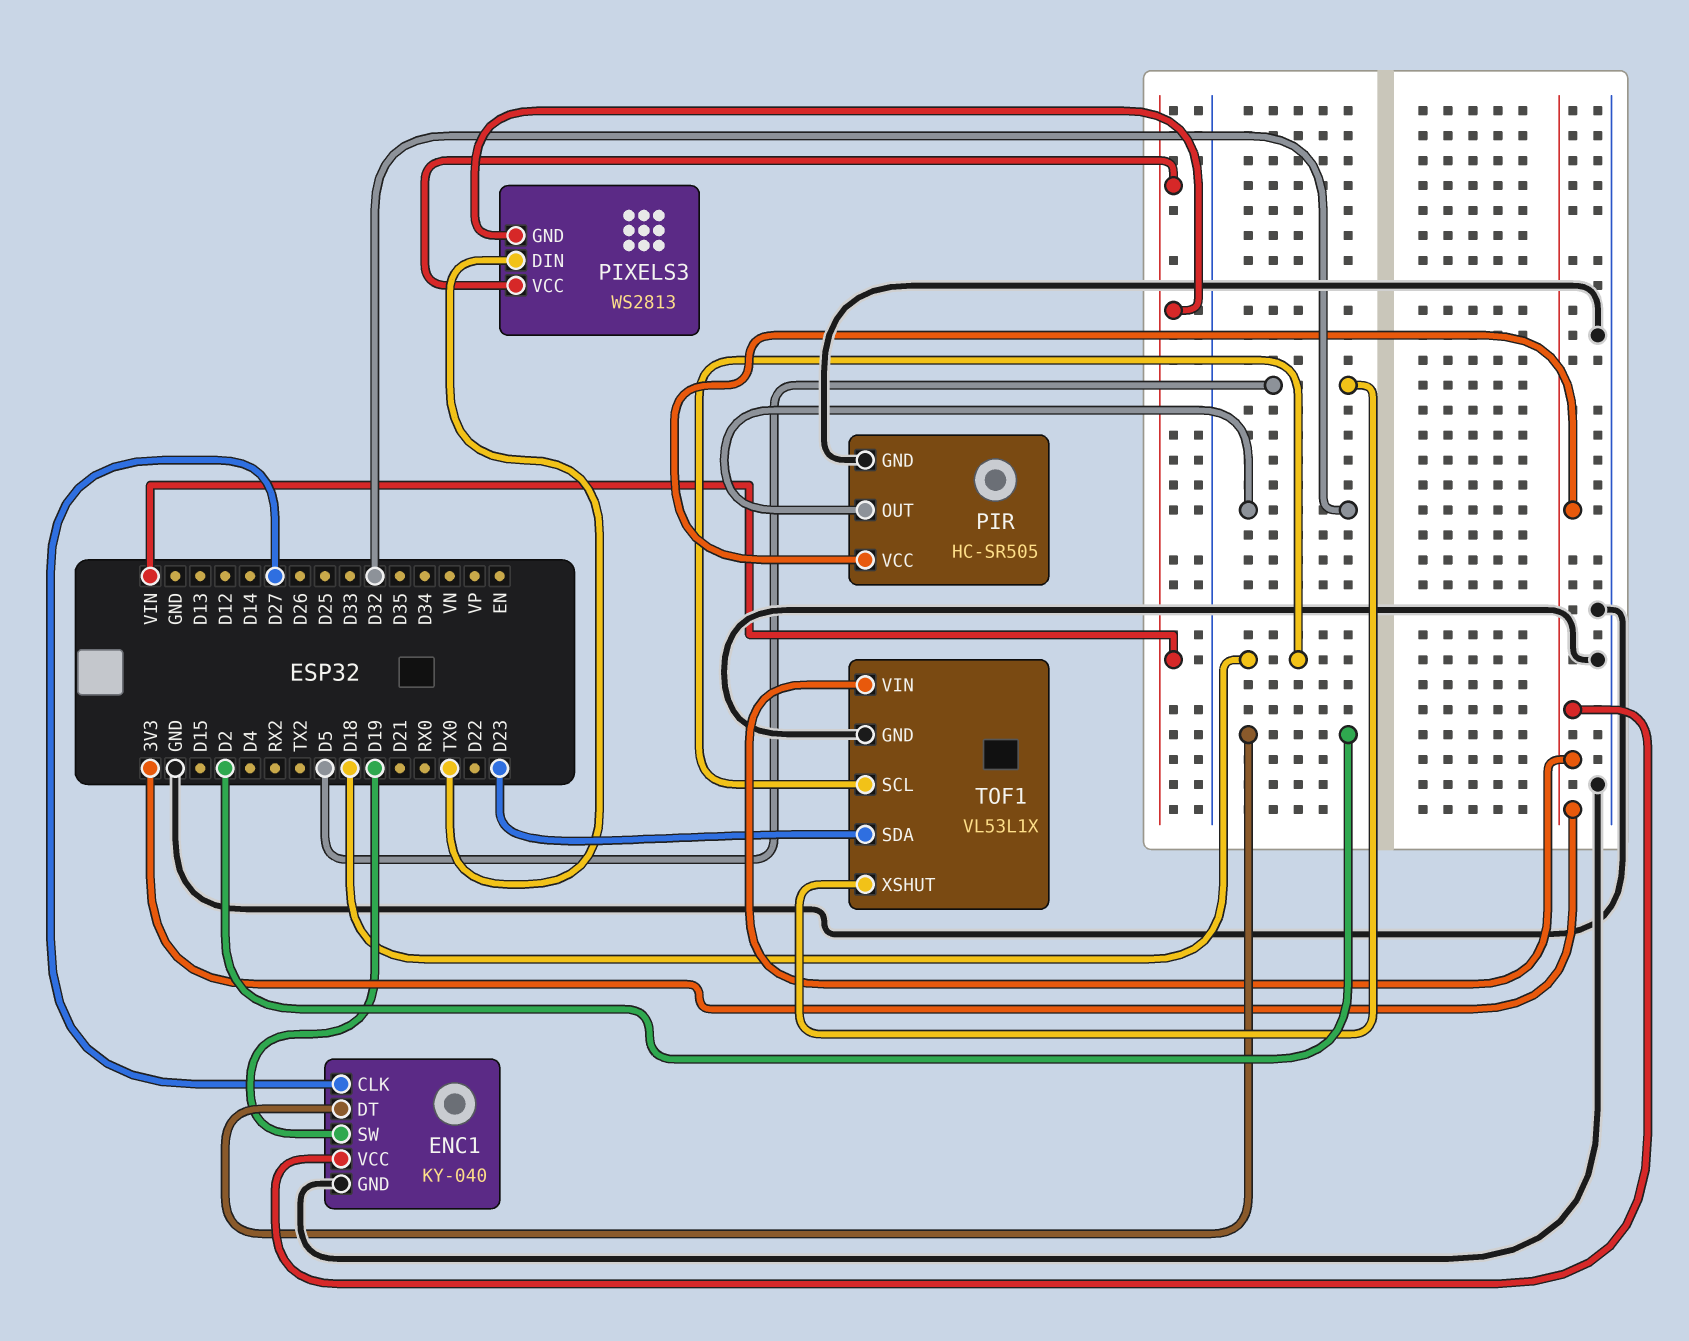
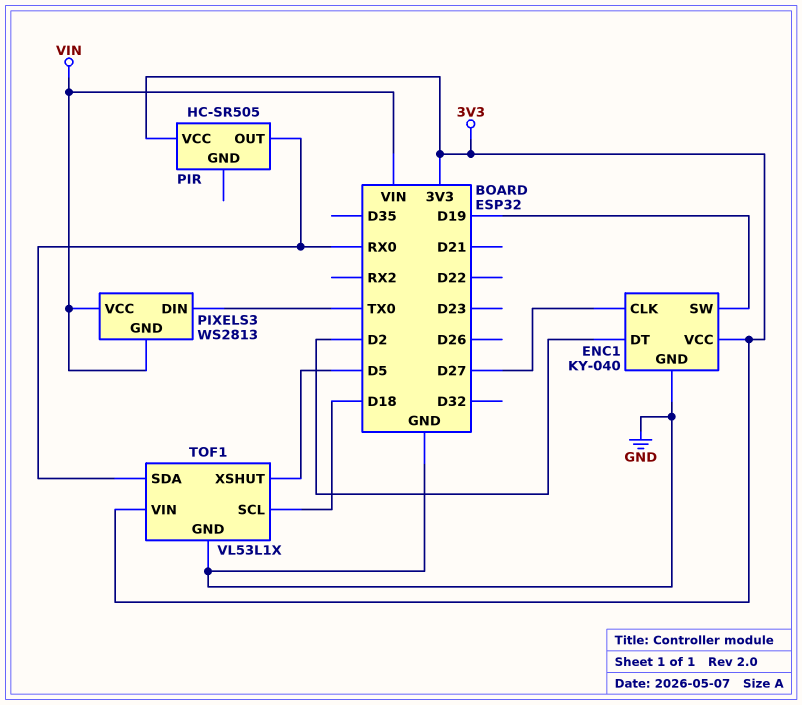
PIR pin GND: GND -> none
PIR pin OUT: D32 -> RX0
TOF1 pin SDA: D23 -> RX0

